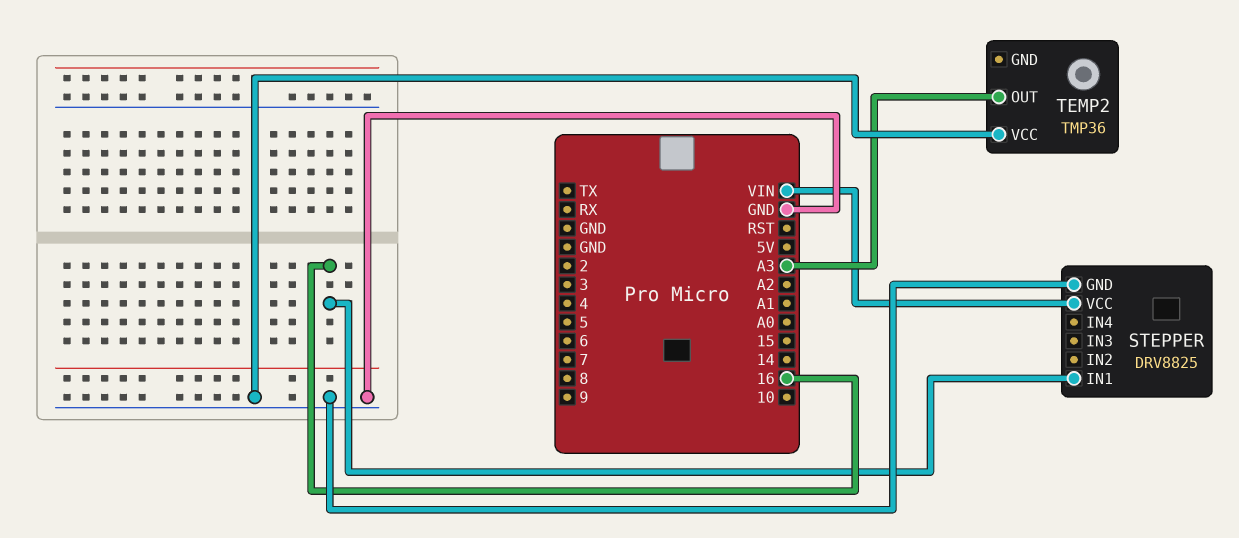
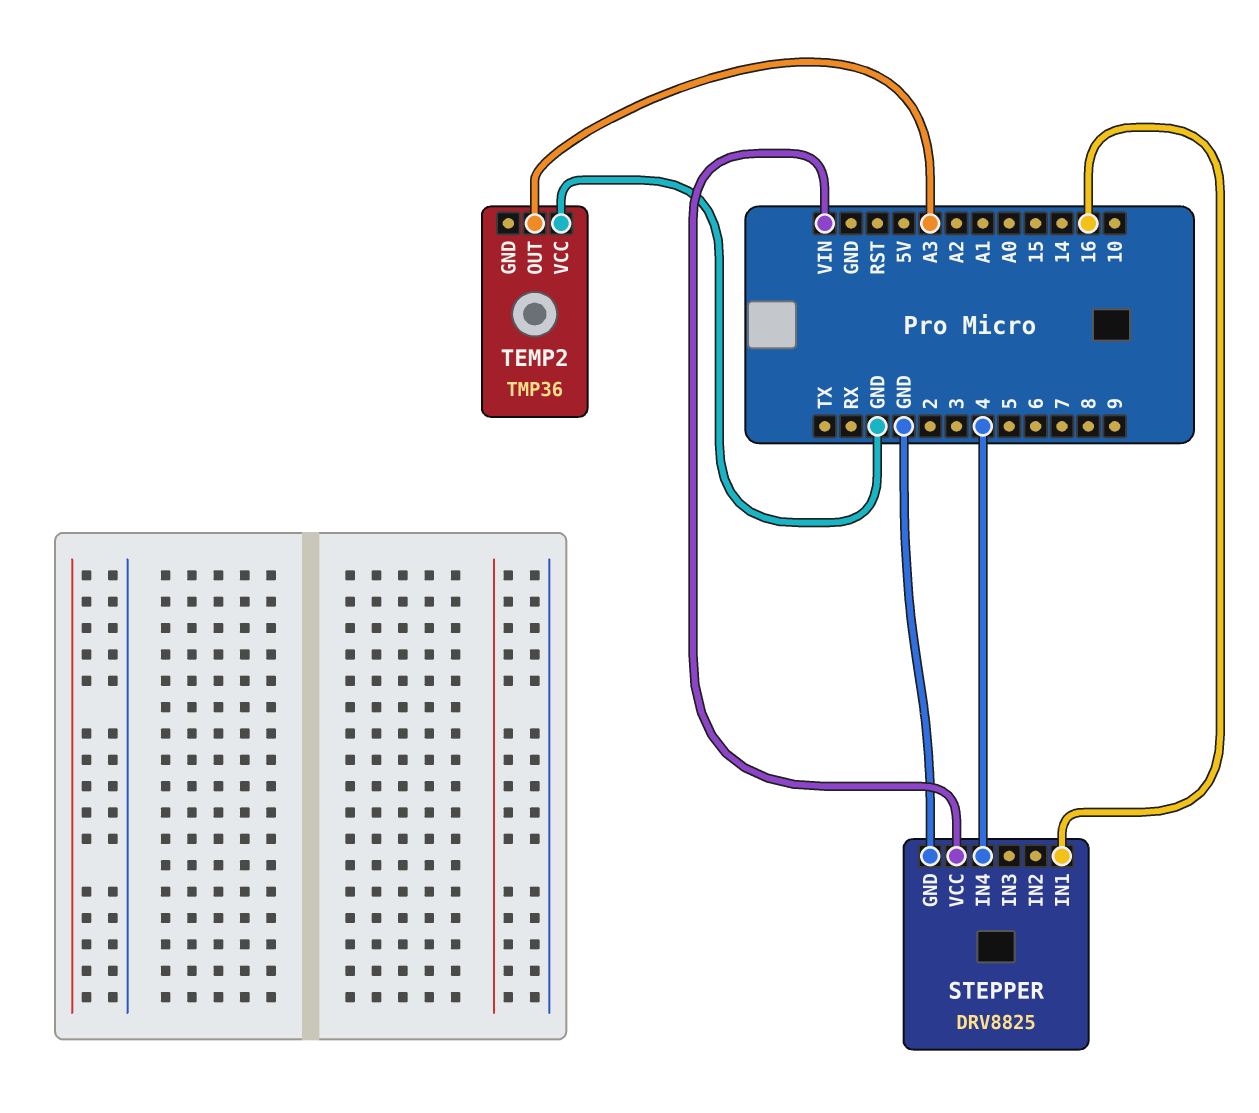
STEPPER pin IN4: none -> 4

